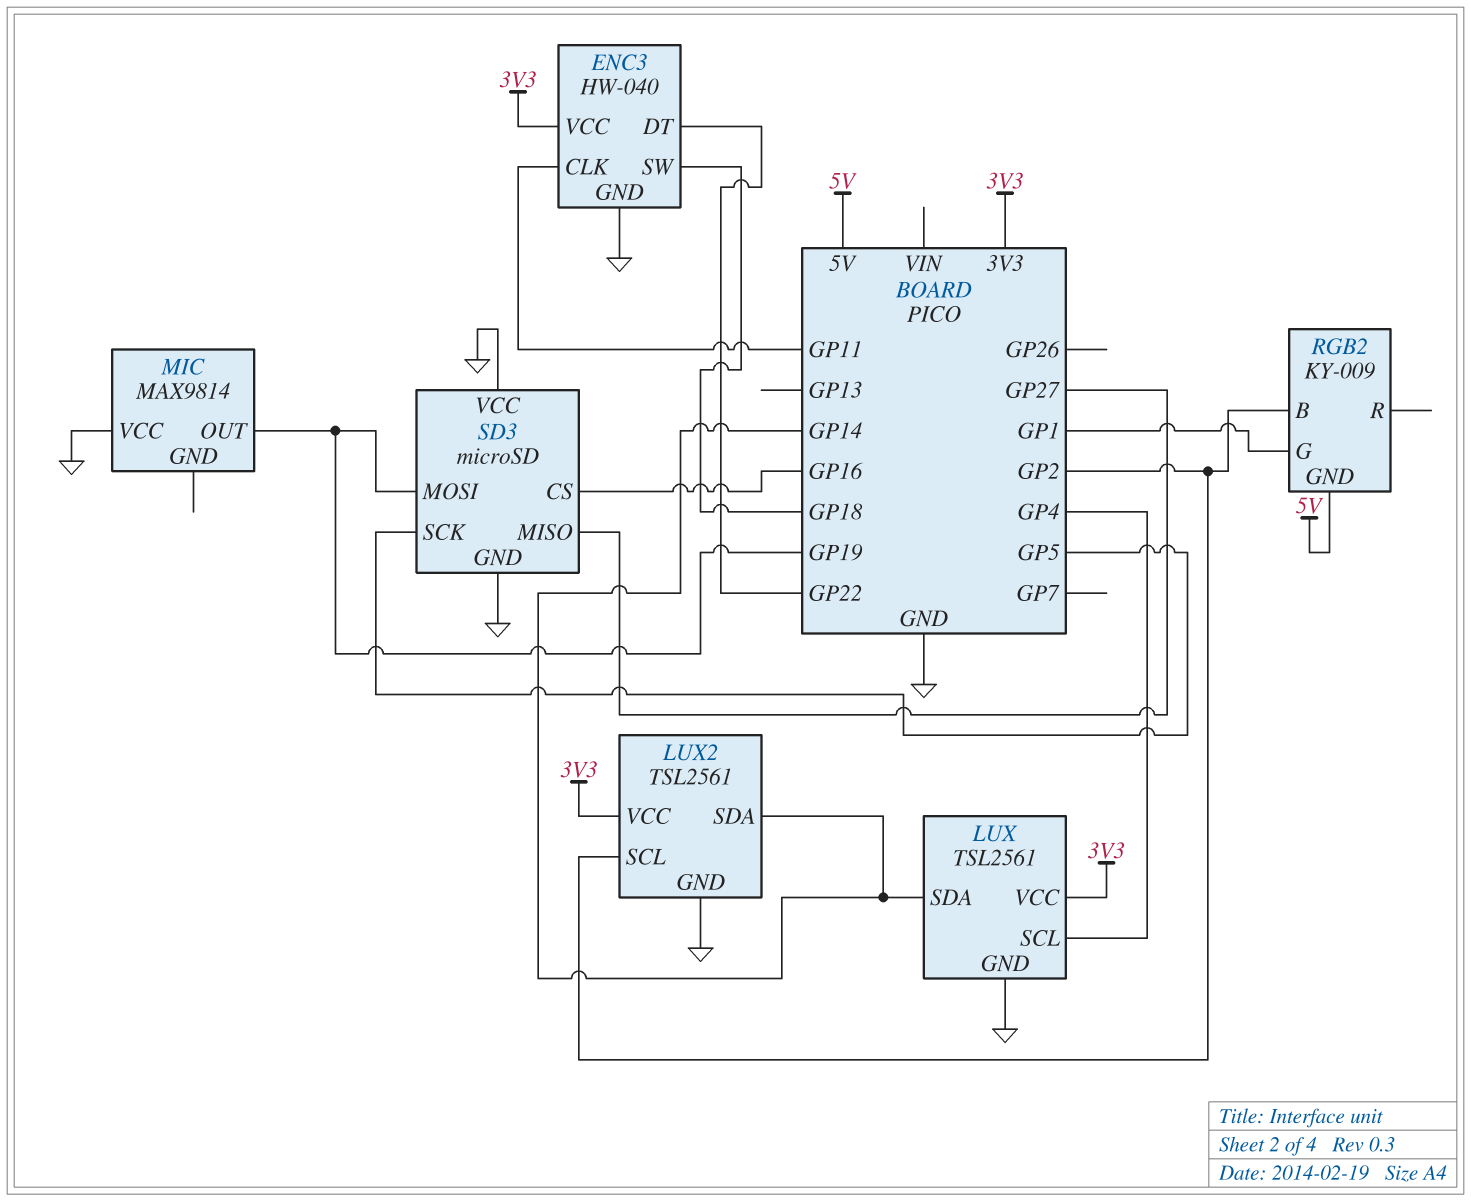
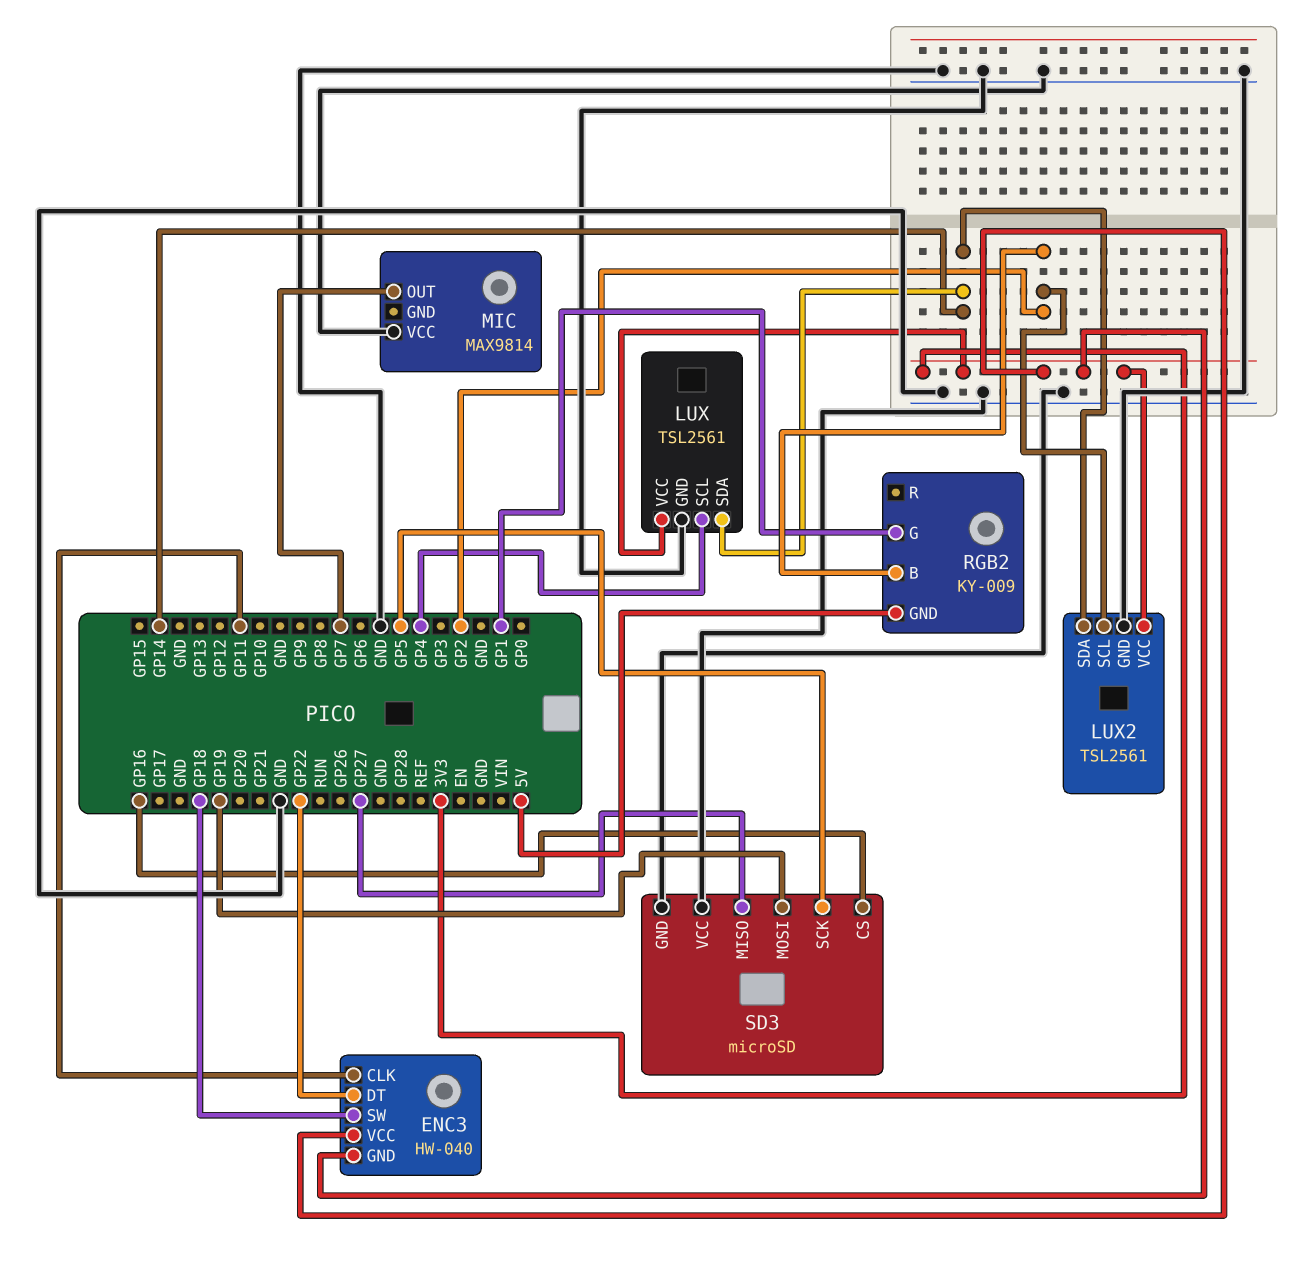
ENC3 pin GND: GND -> 3V3
MIC pin OUT: GP19 -> GP7

